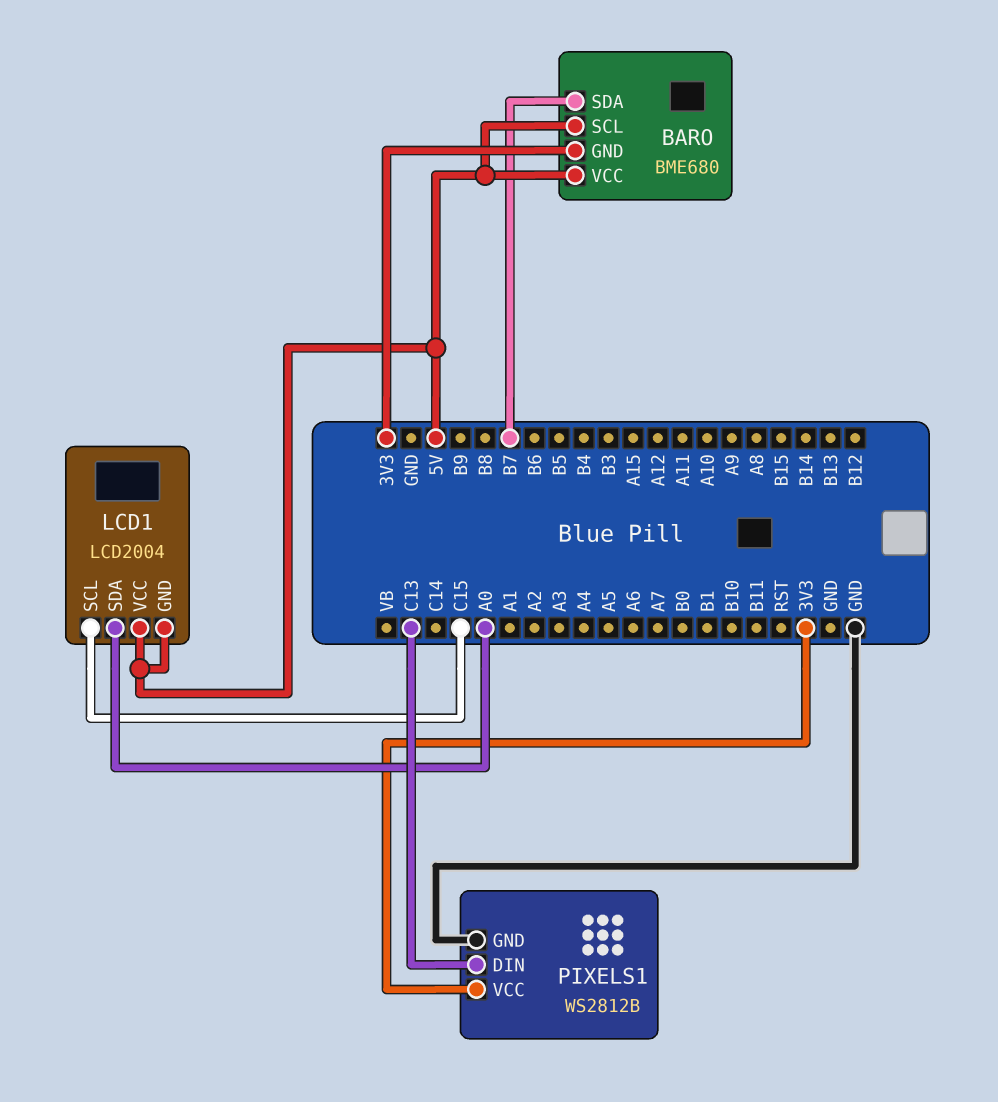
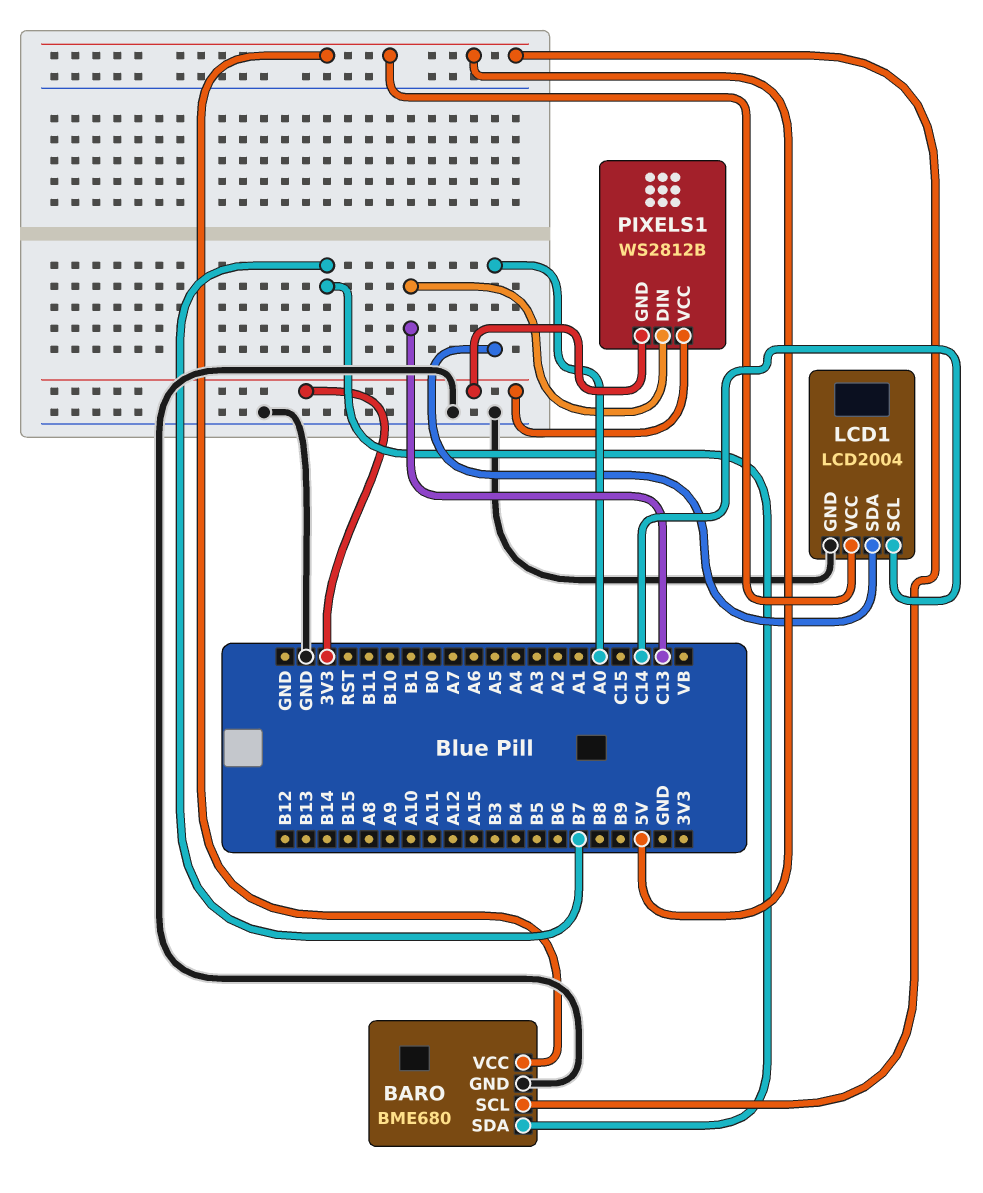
BARO pin GND: 3V3 -> GND
LCD1 pin GND: 5V -> GND
LCD1 pin SCL: C15 -> C14
PIXELS1 pin GND: GND -> 3V3

